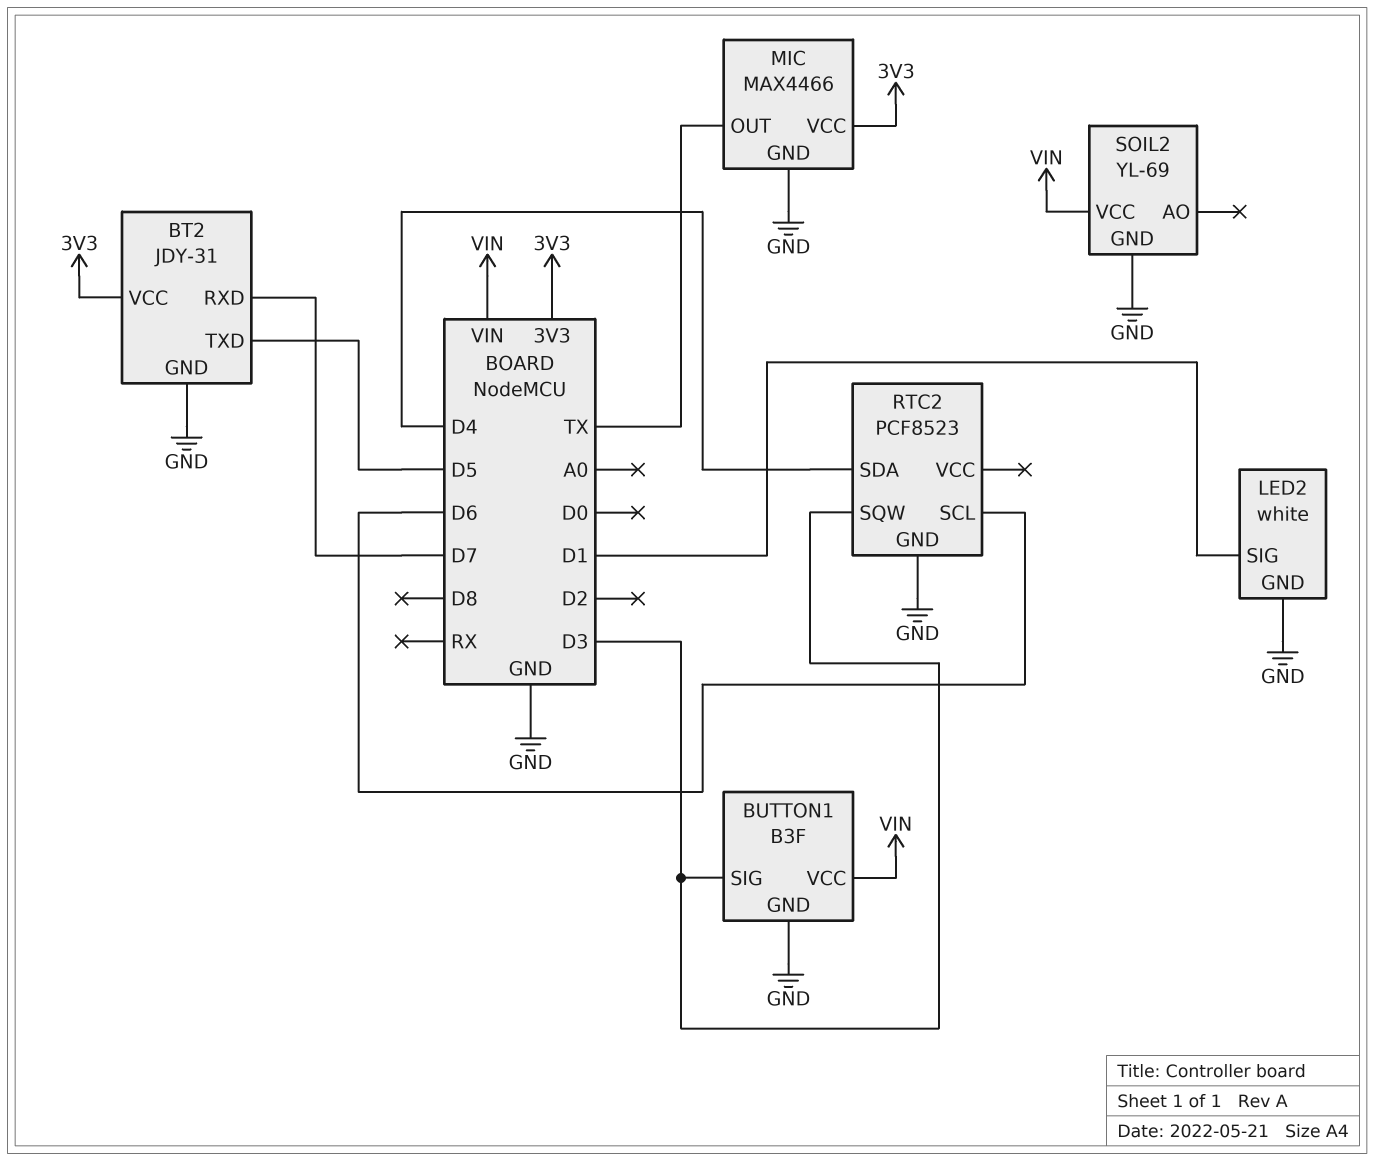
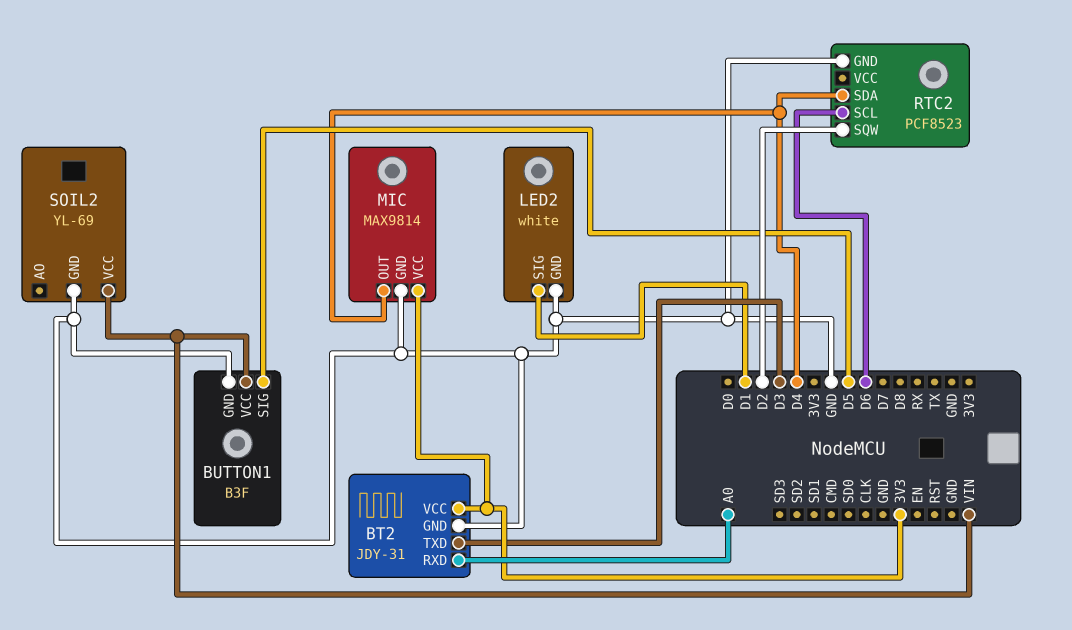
BT2 pin RXD: D7 -> A0
BT2 pin TXD: D5 -> D3
BUTTON1 pin SIG: D3 -> D5
MIC: MAX4466 -> MAX9814
MIC pin OUT: TX -> D4
RTC2 pin SQW: D3 -> D2

